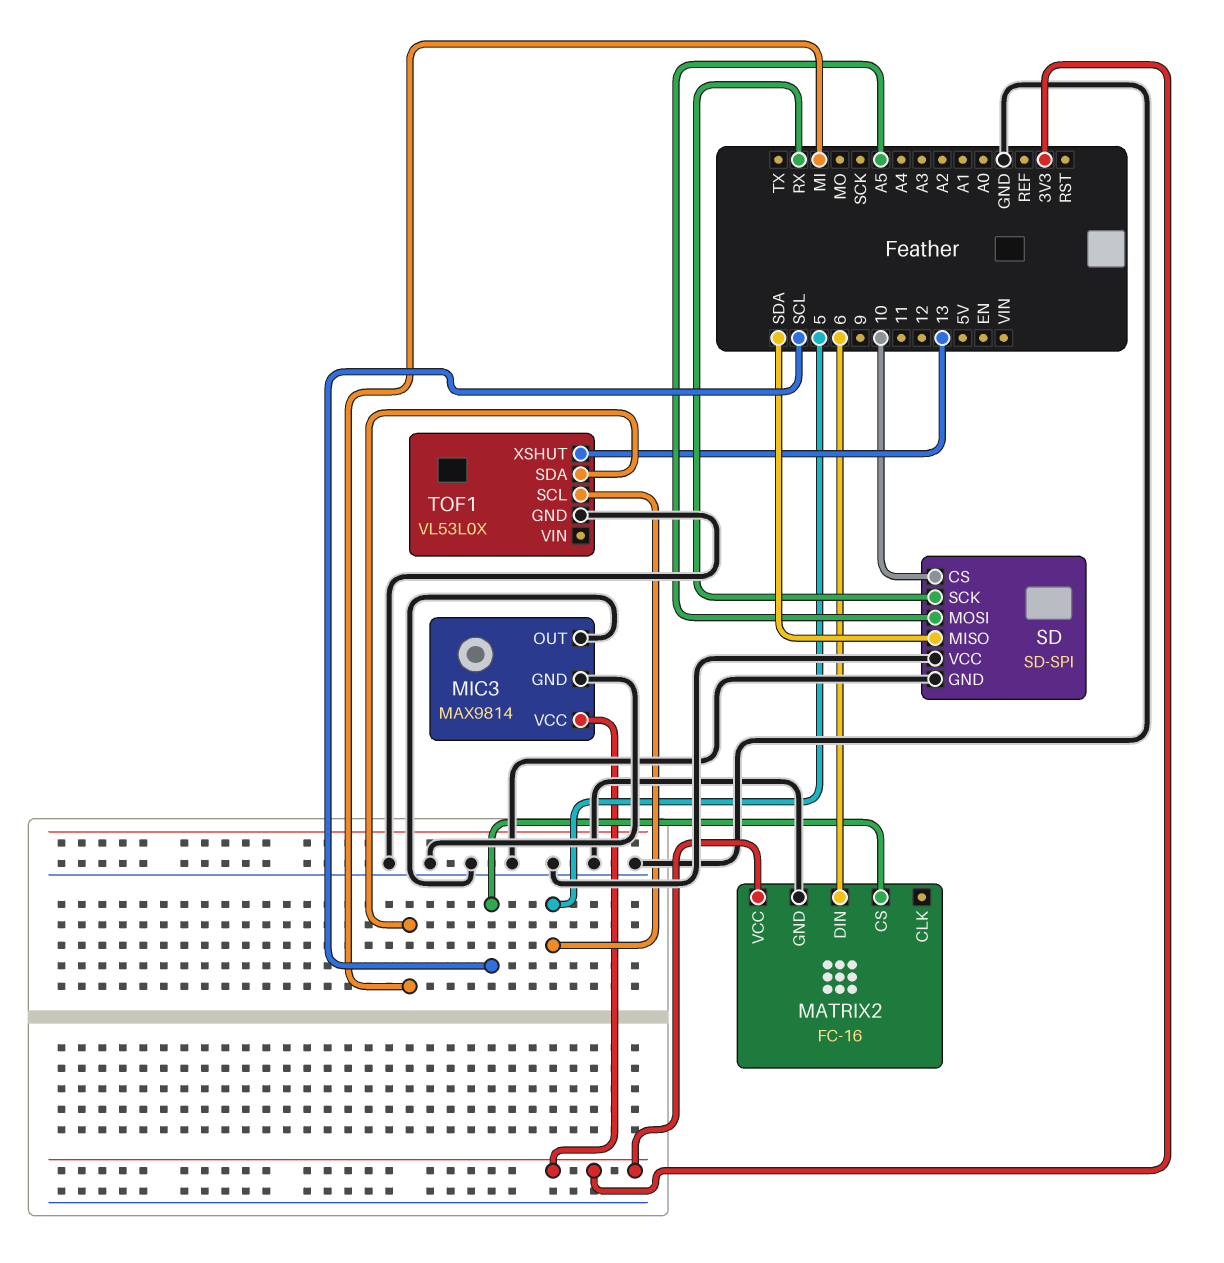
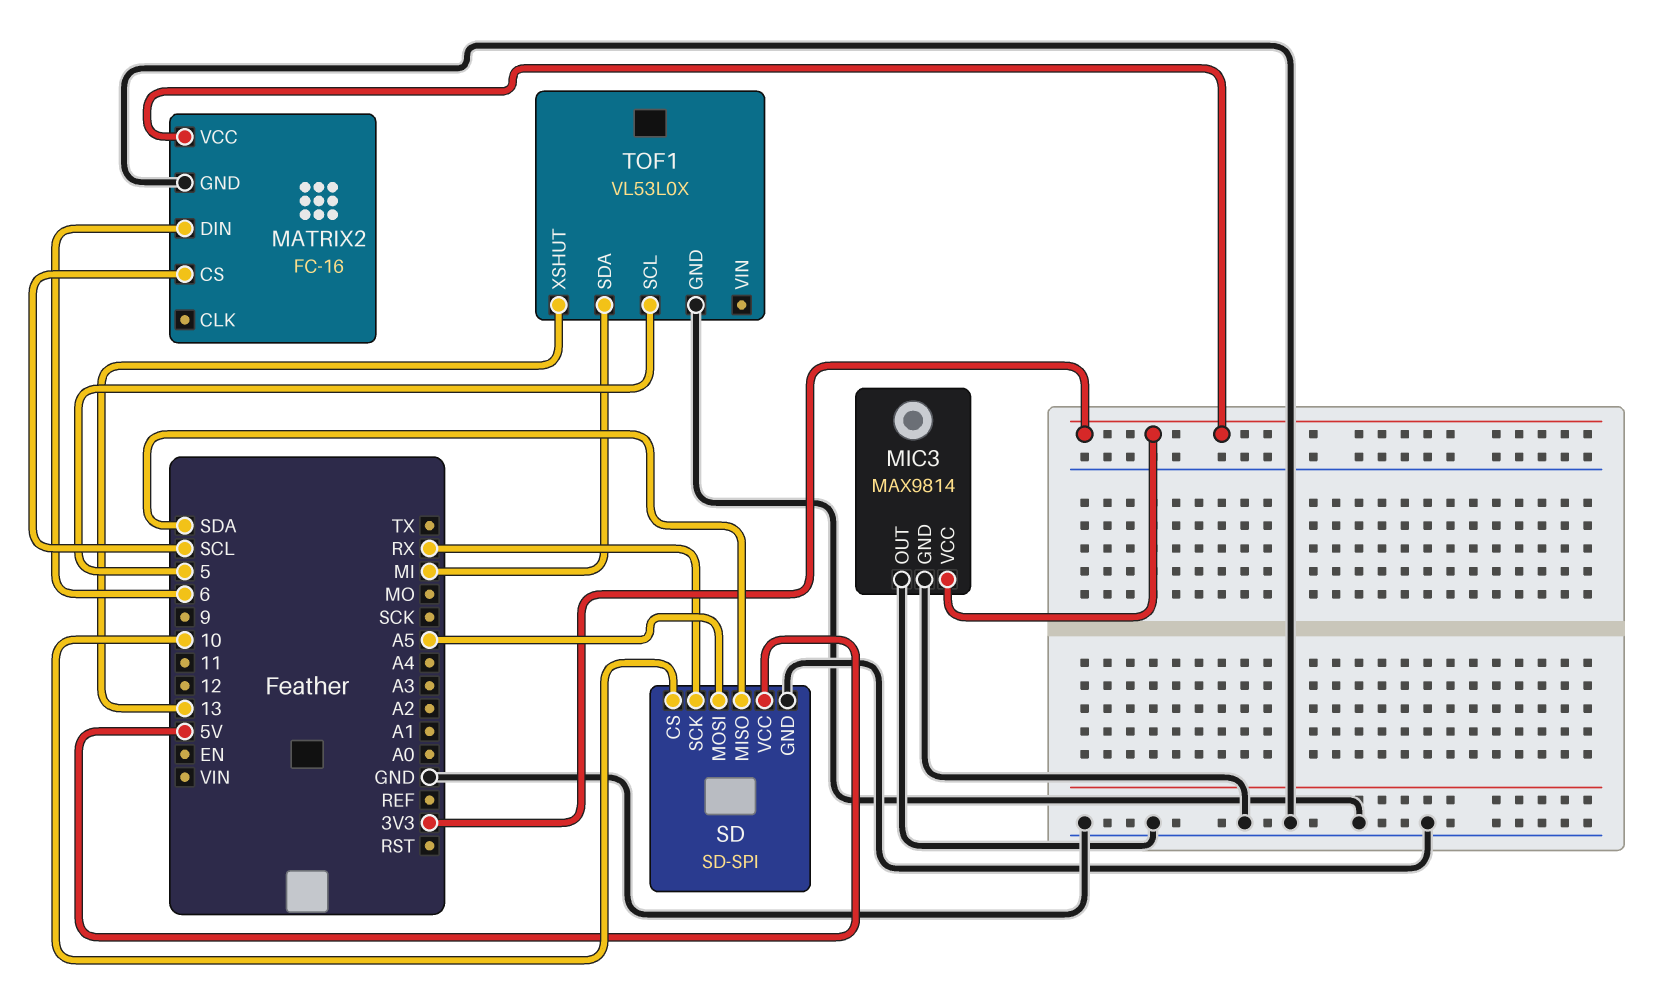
SD pin VCC: GND -> 5V

